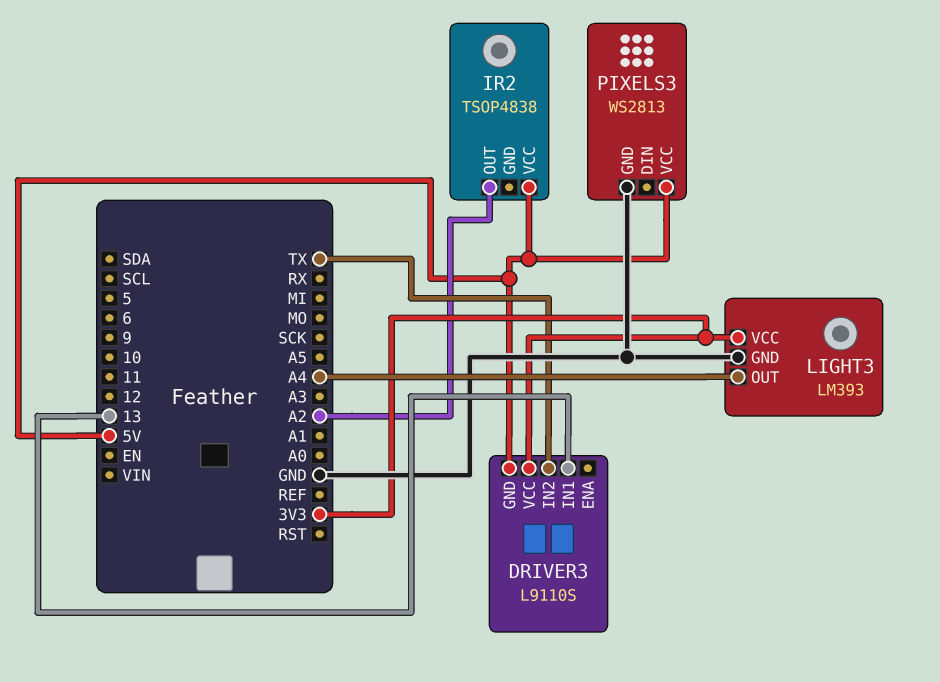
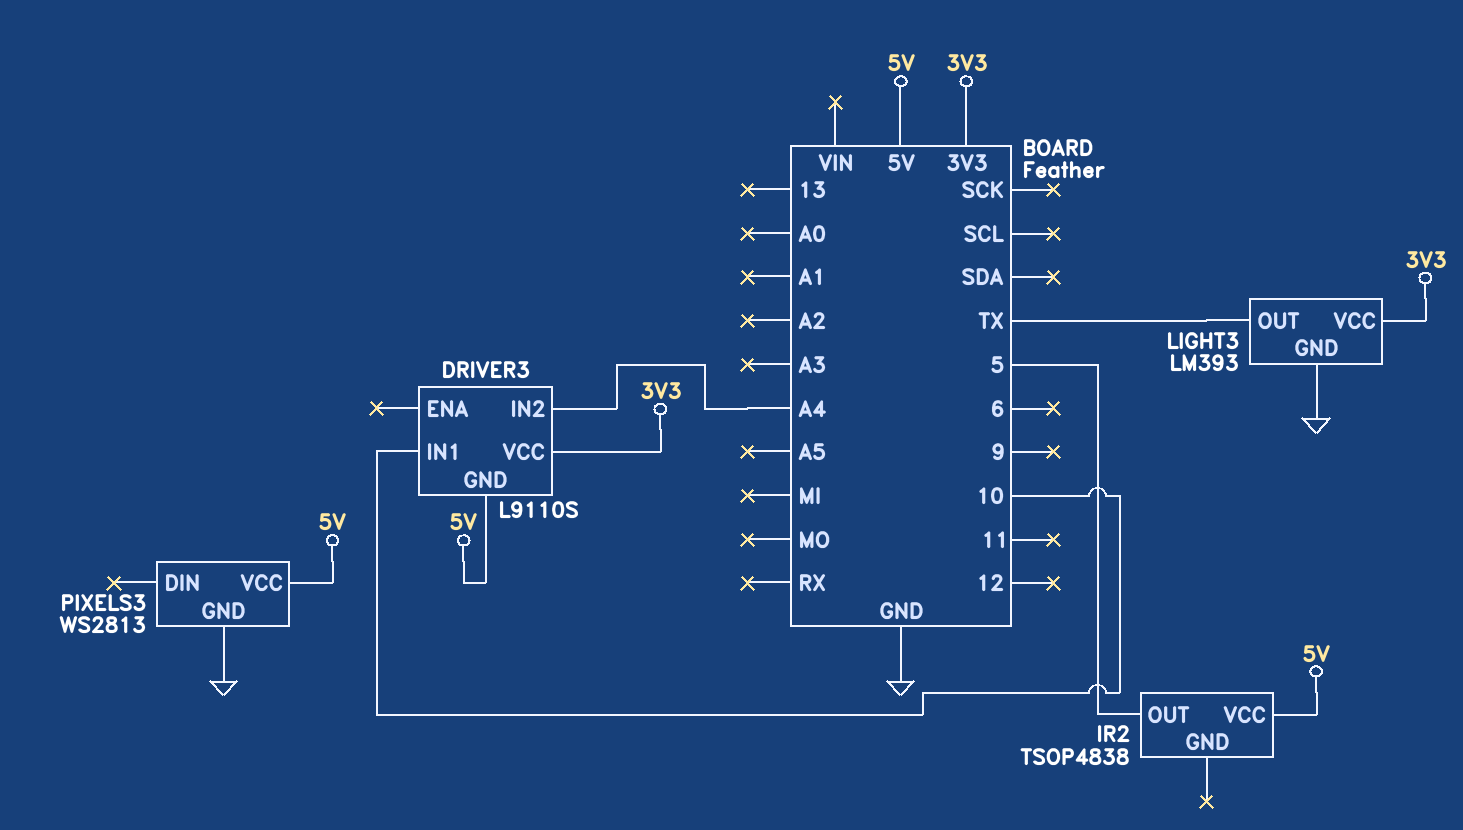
DRIVER3 pin IN1: 13 -> 10
DRIVER3 pin IN2: TX -> A4
IR2 pin OUT: A2 -> 5
LIGHT3 pin OUT: A4 -> TX

